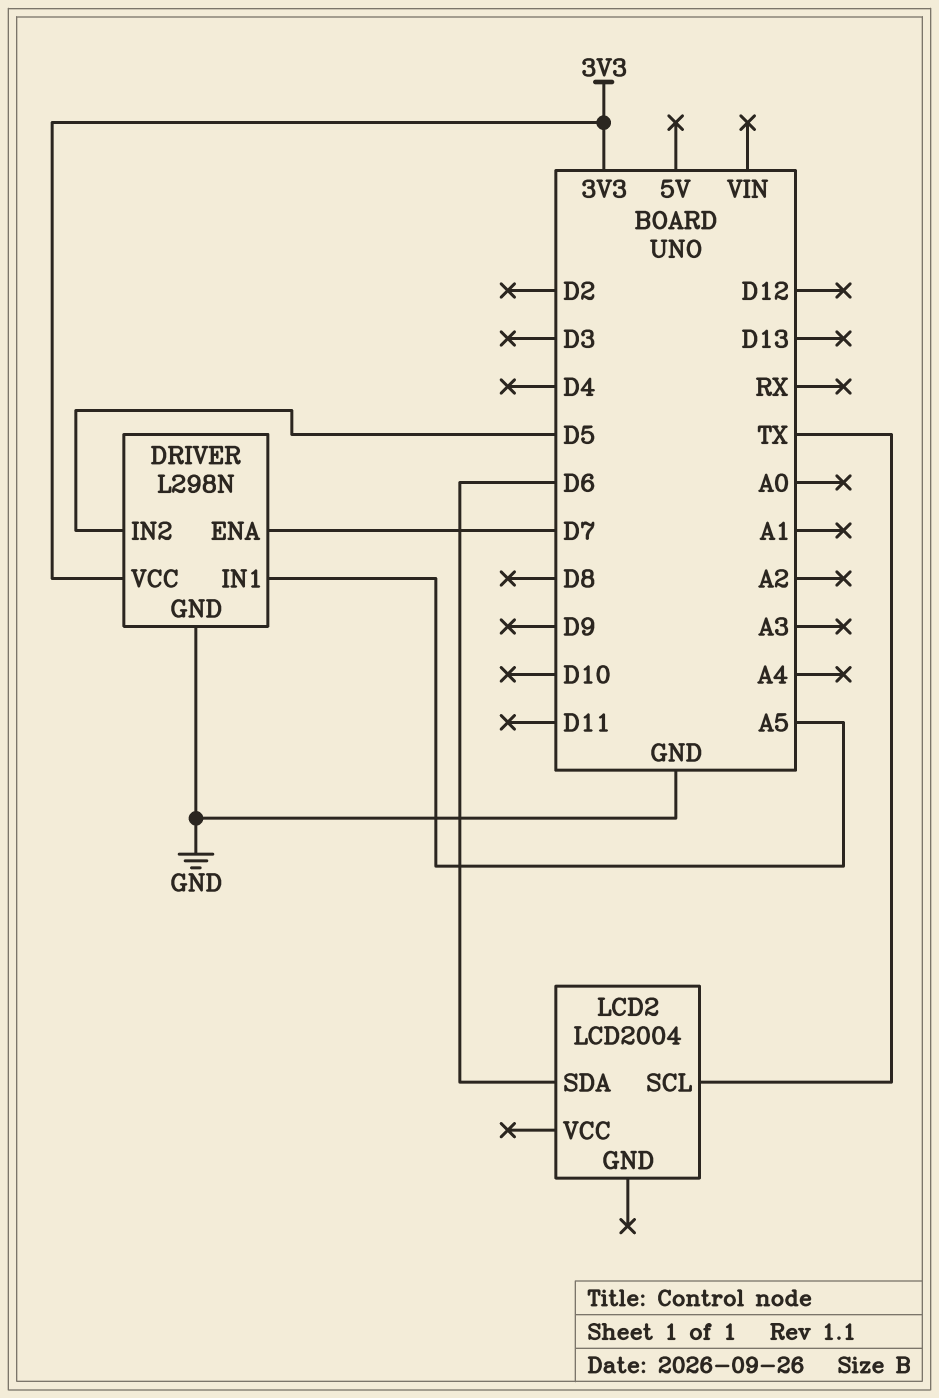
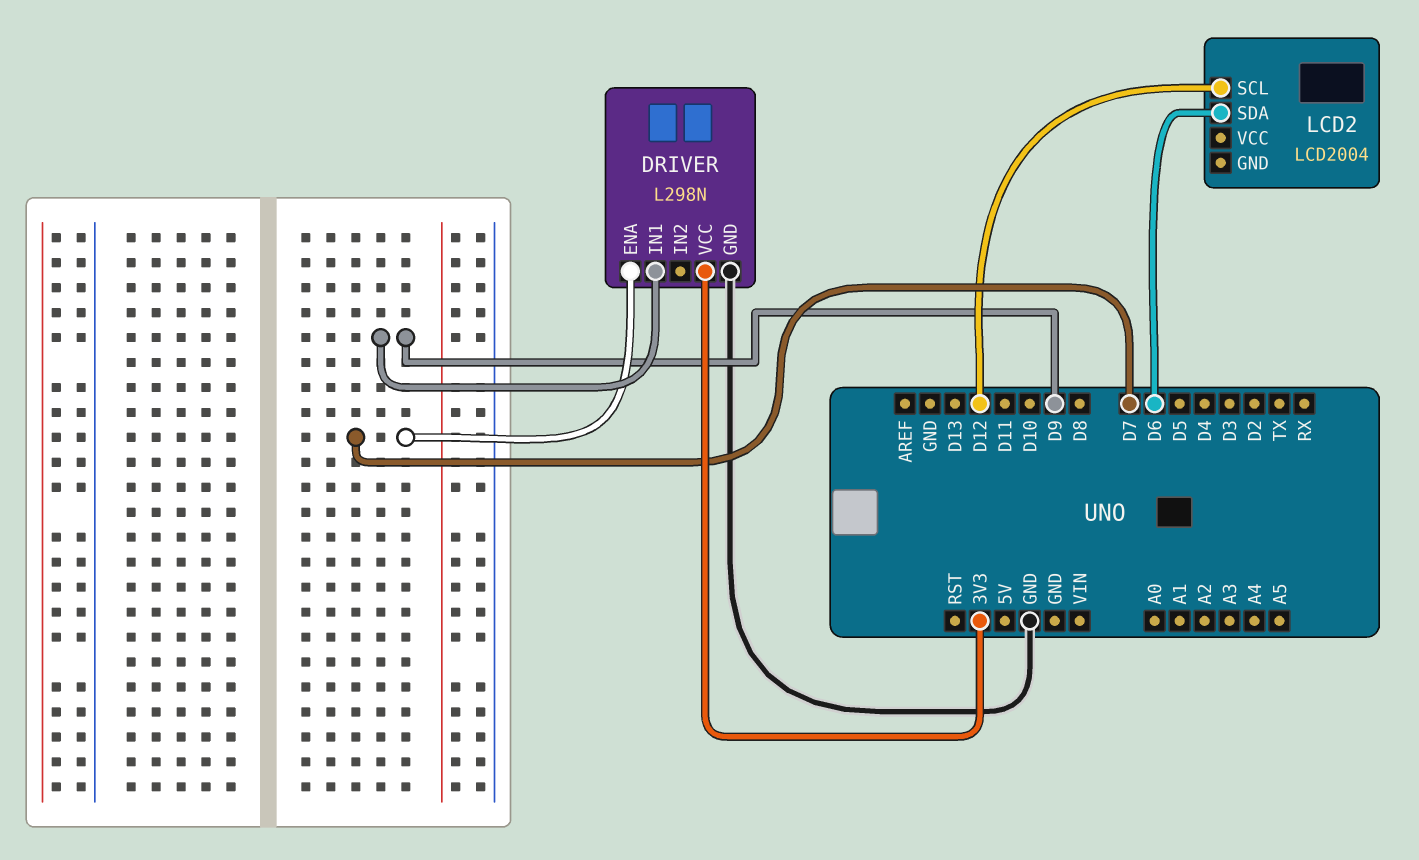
DRIVER pin IN1: A5 -> D9
DRIVER pin IN2: D5 -> none
LCD2 pin SCL: TX -> D12

